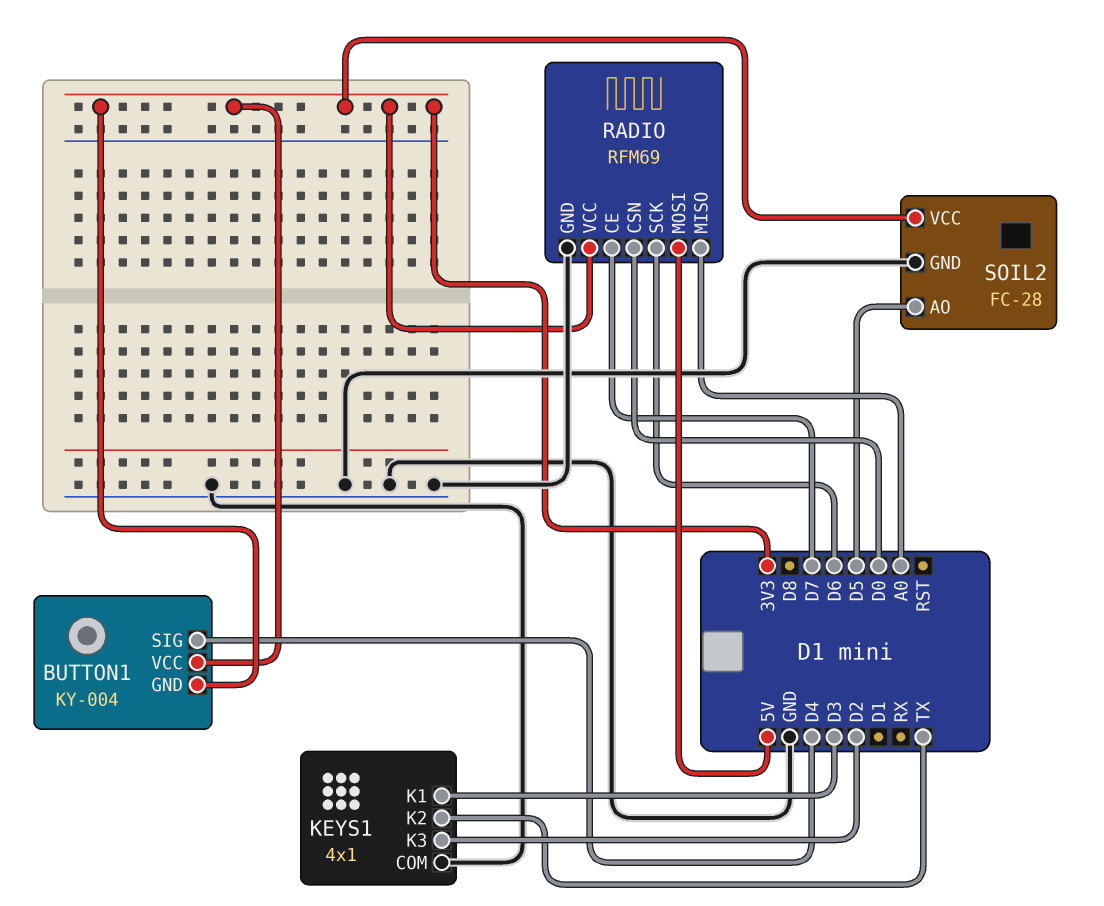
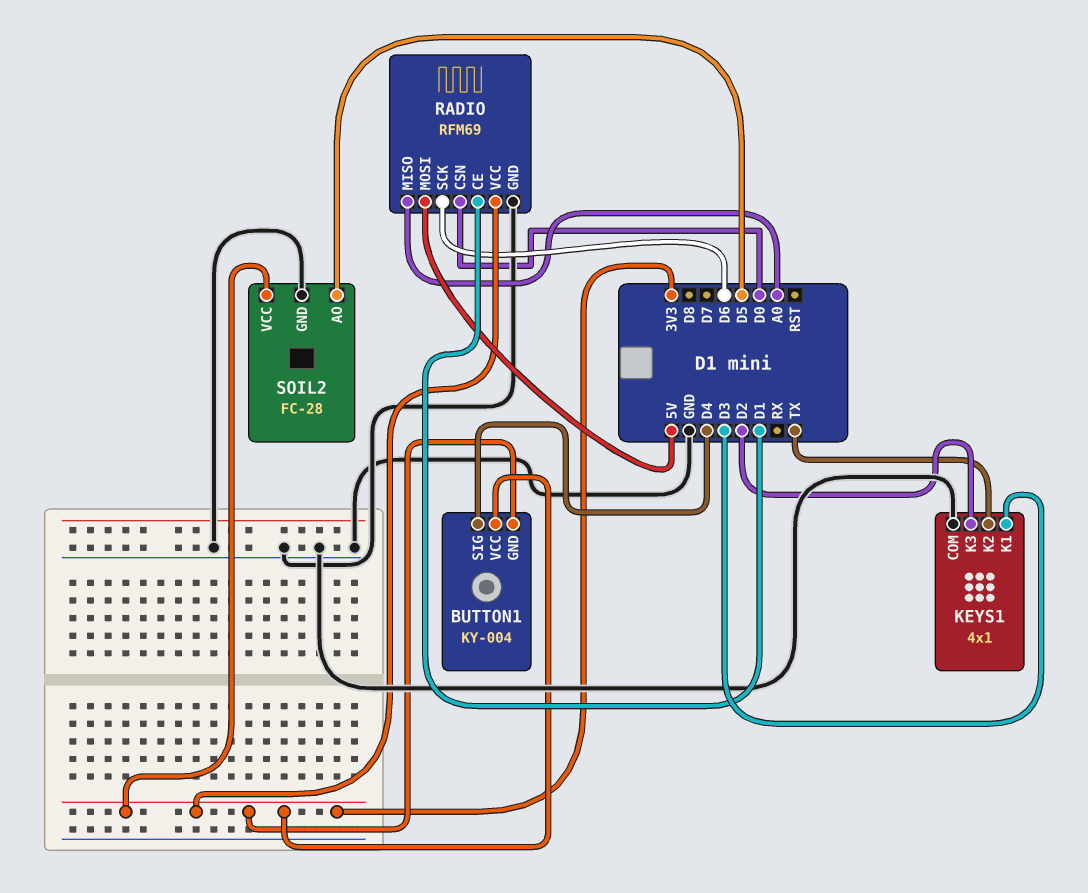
RADIO pin CE: D7 -> D1

